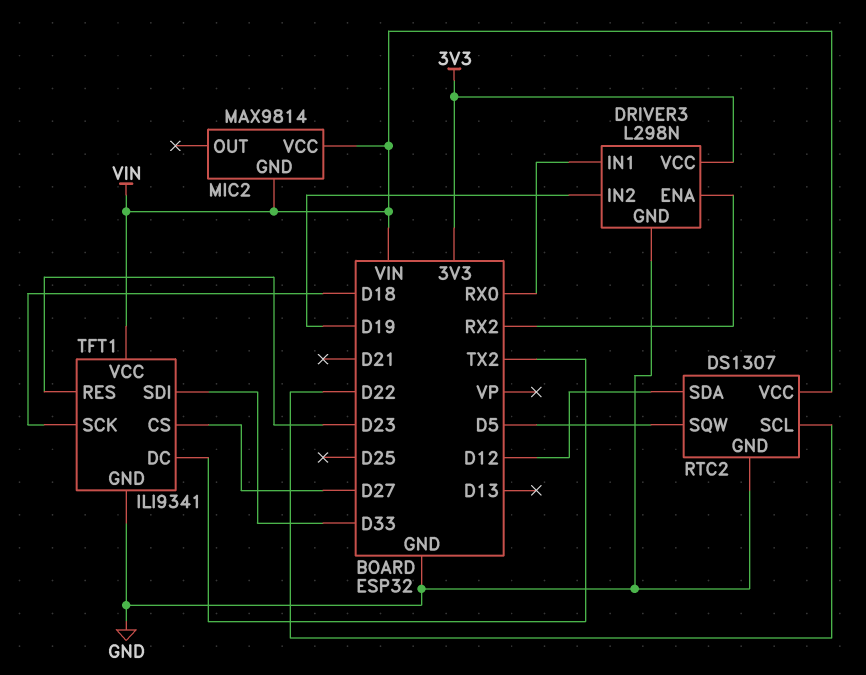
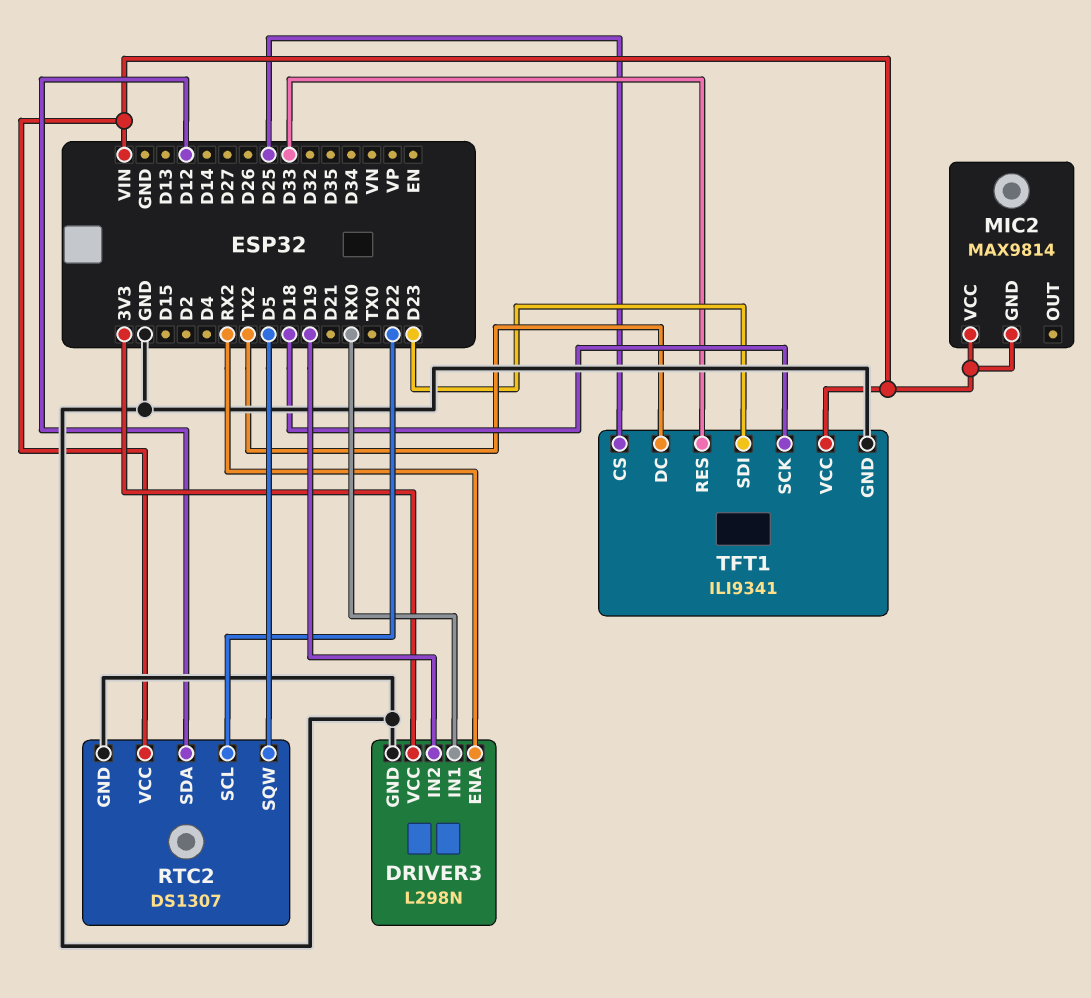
TFT1 pin CS: D27 -> D25
TFT1 pin RES: D23 -> D33
TFT1 pin SDI: D33 -> D23

